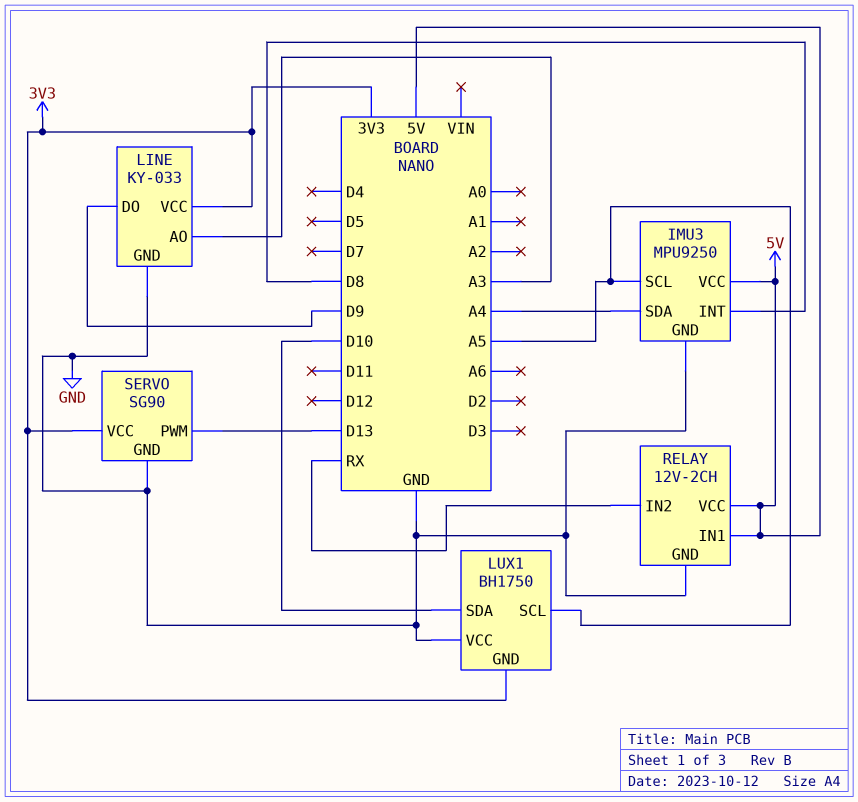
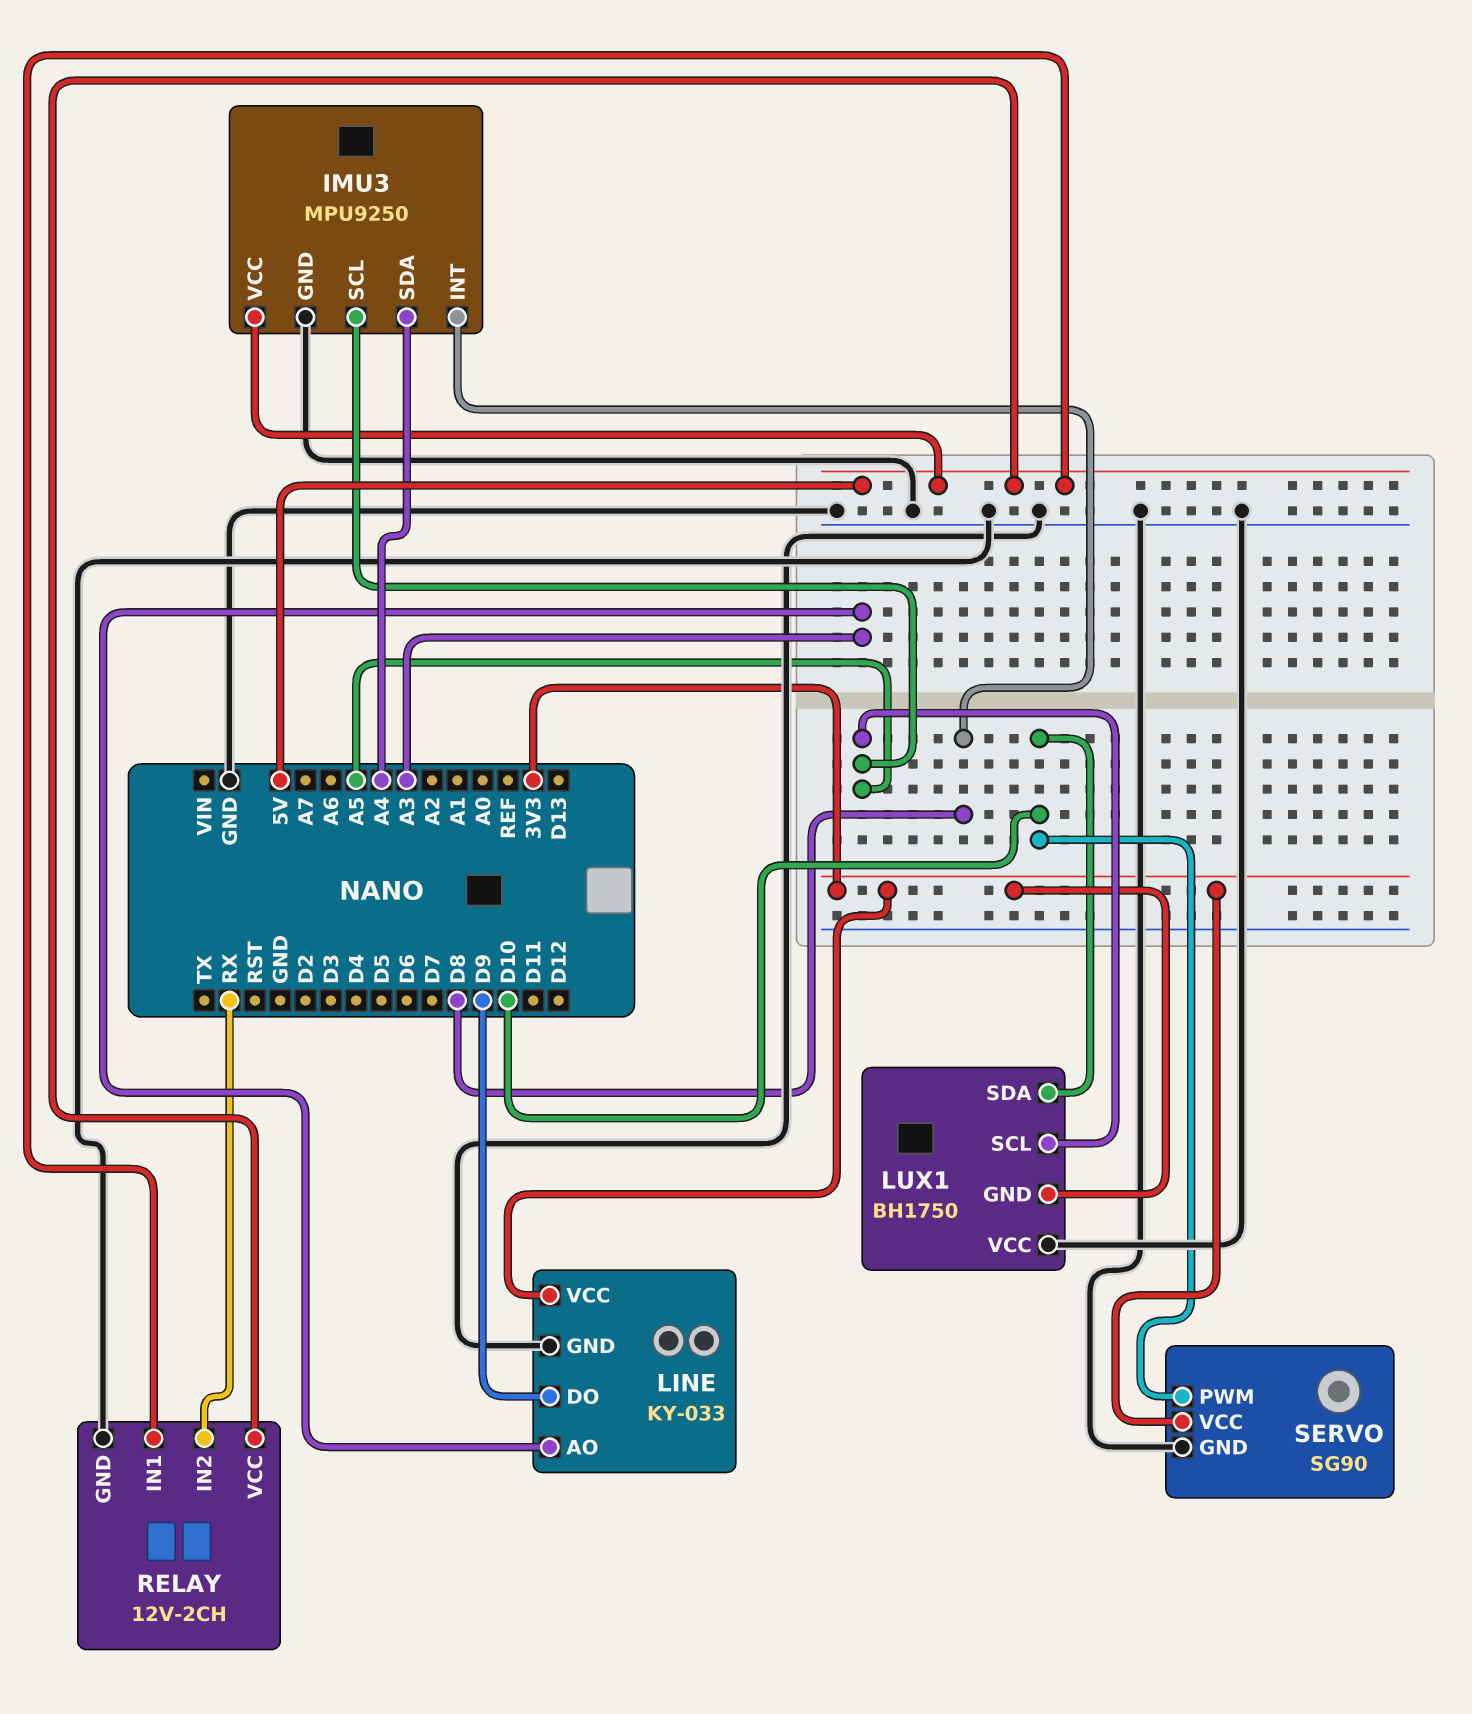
SERVO pin PWM: D13 -> D10

